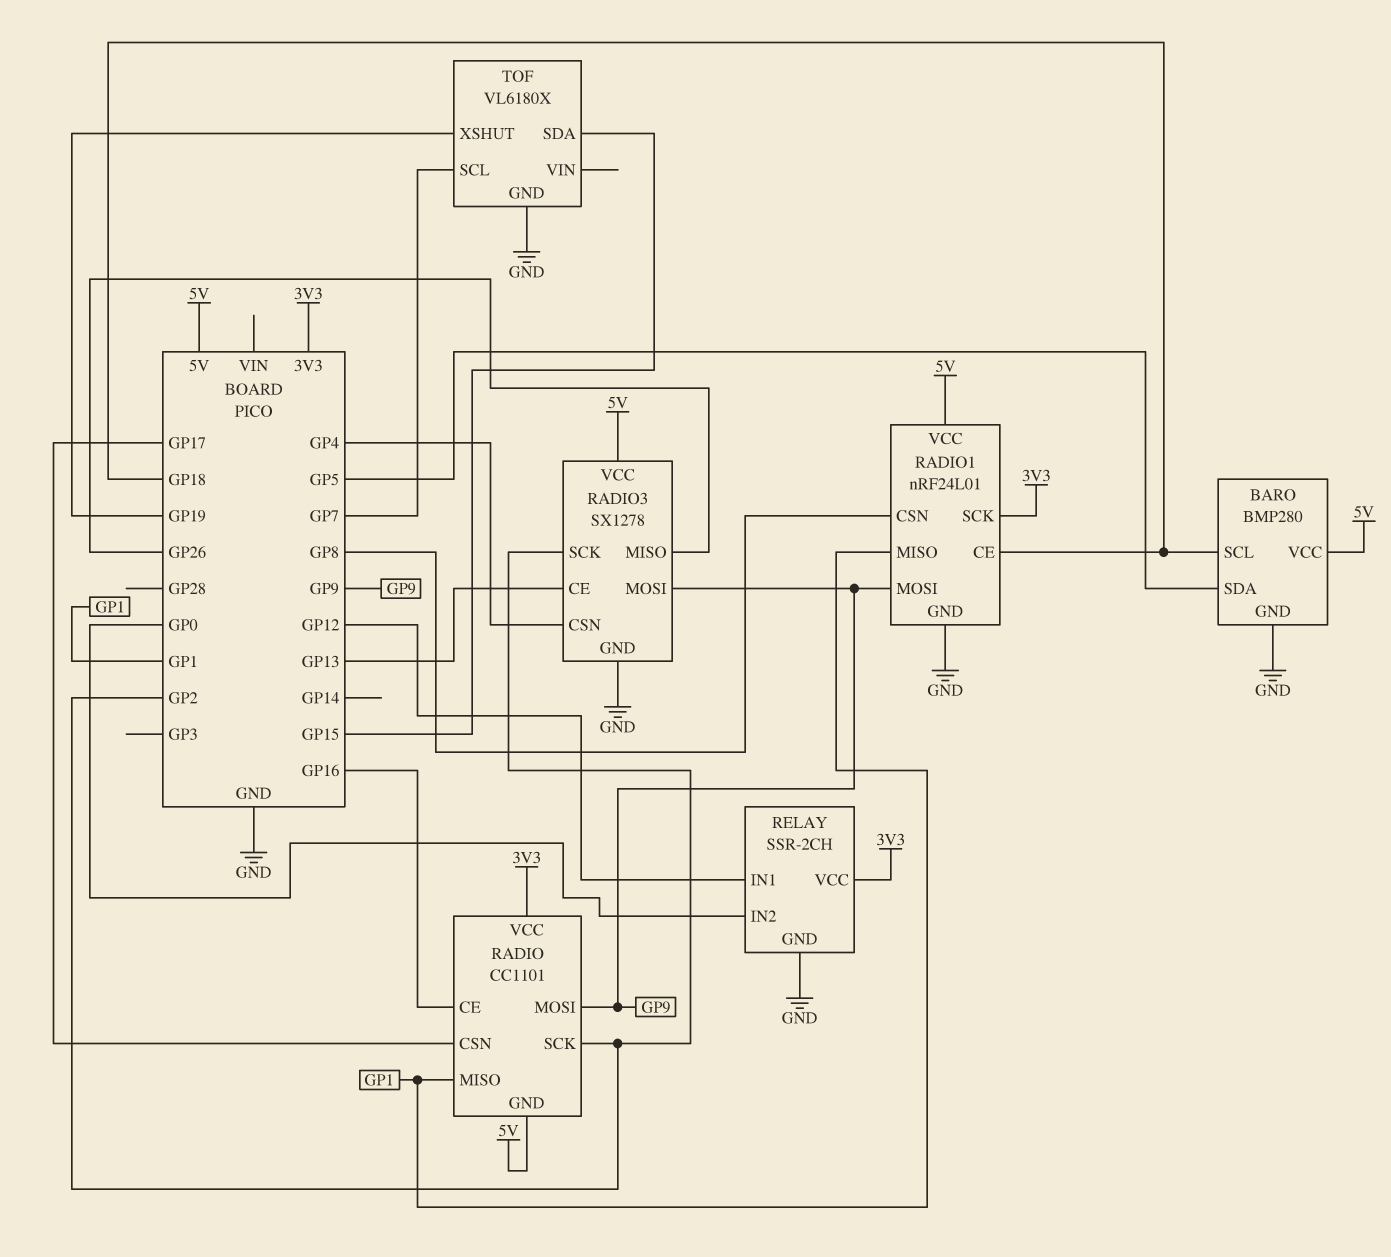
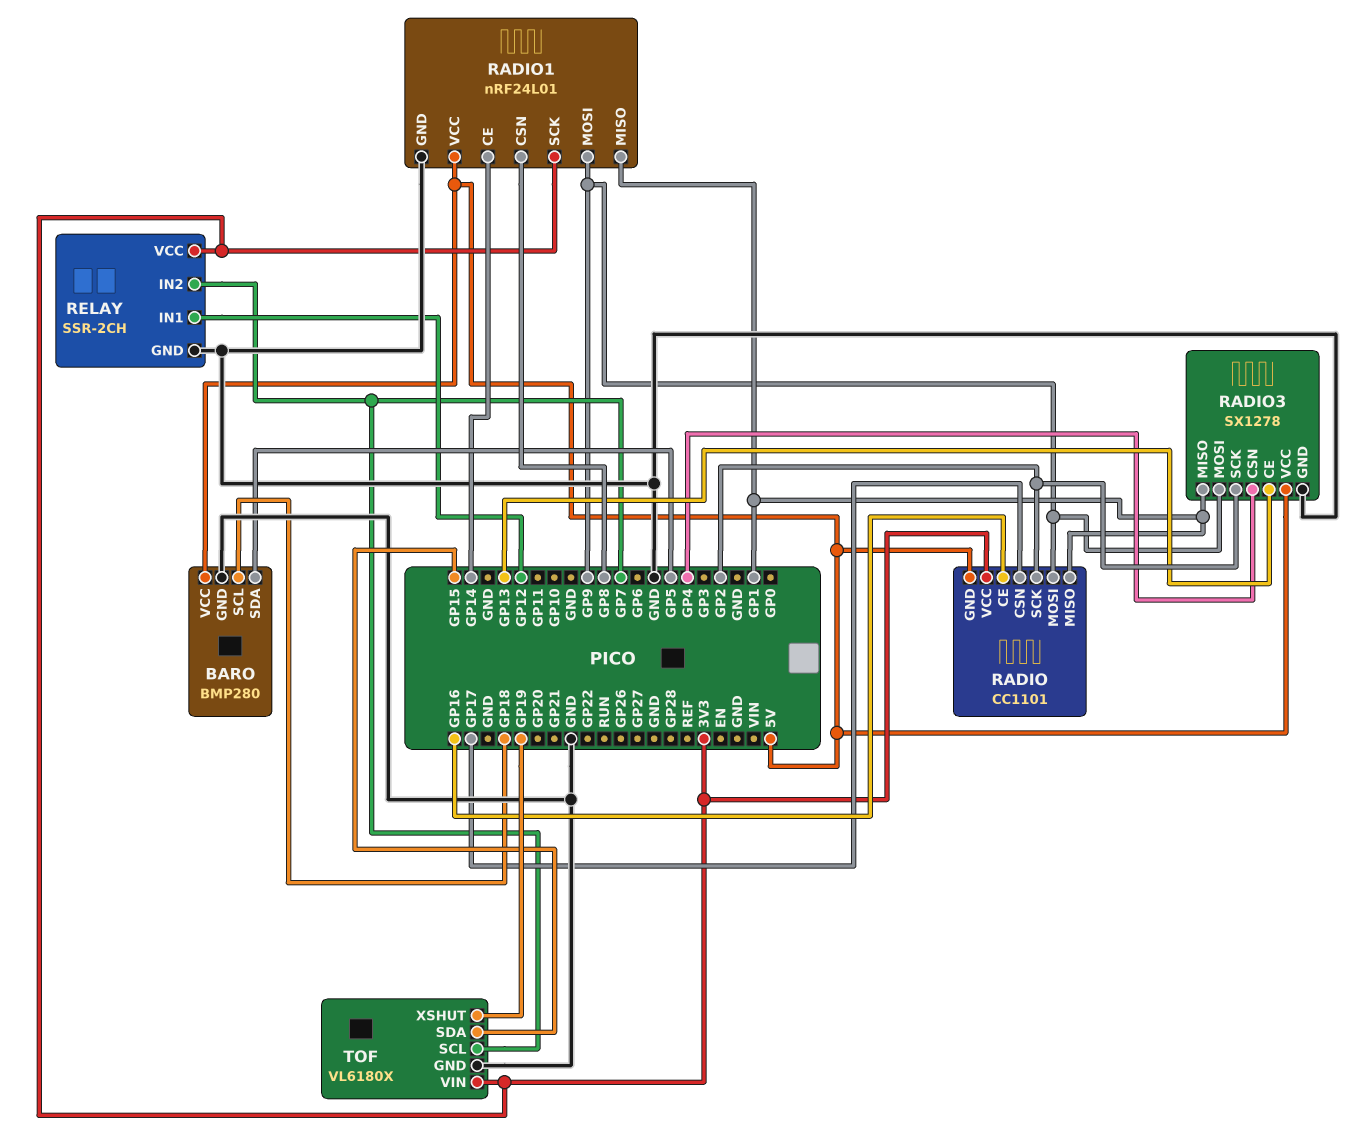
RADIO1 pin CE: GP18 -> GP14
RADIO3 pin MISO: GP26 -> GP1
RELAY pin IN2: GP0 -> GP7
TOF pin VIN: none -> 3V3

